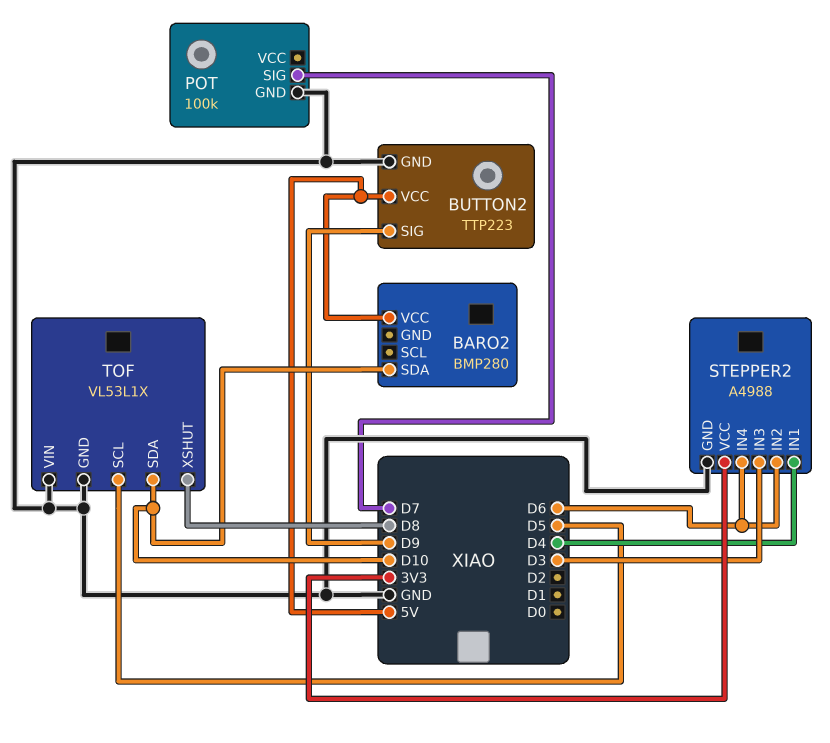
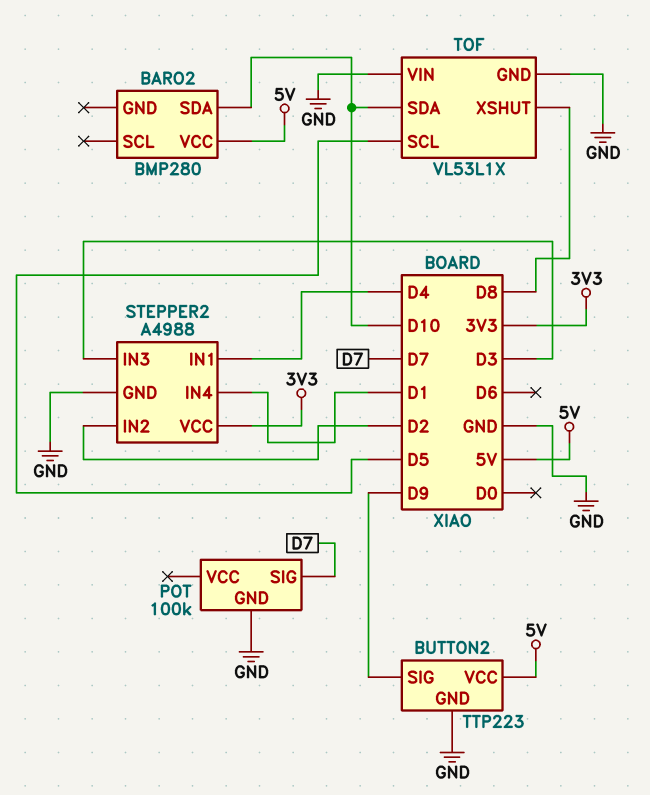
STEPPER2 pin IN2: D6 -> D2
STEPPER2 pin IN4: D6 -> D1

